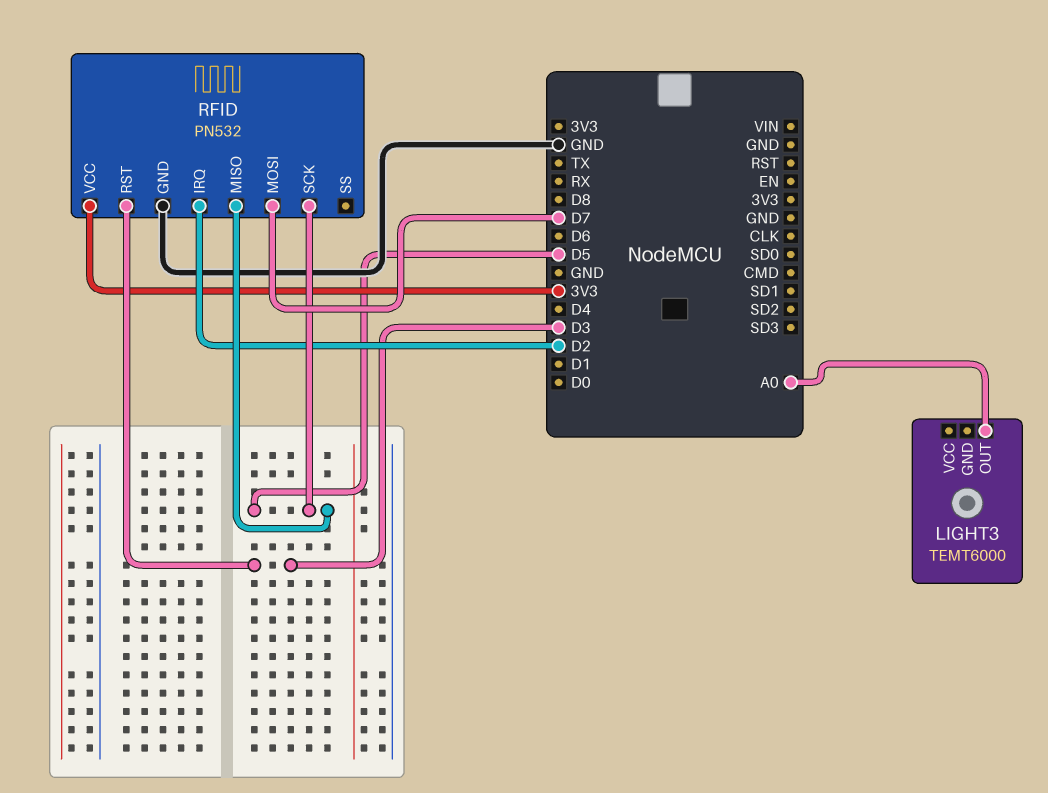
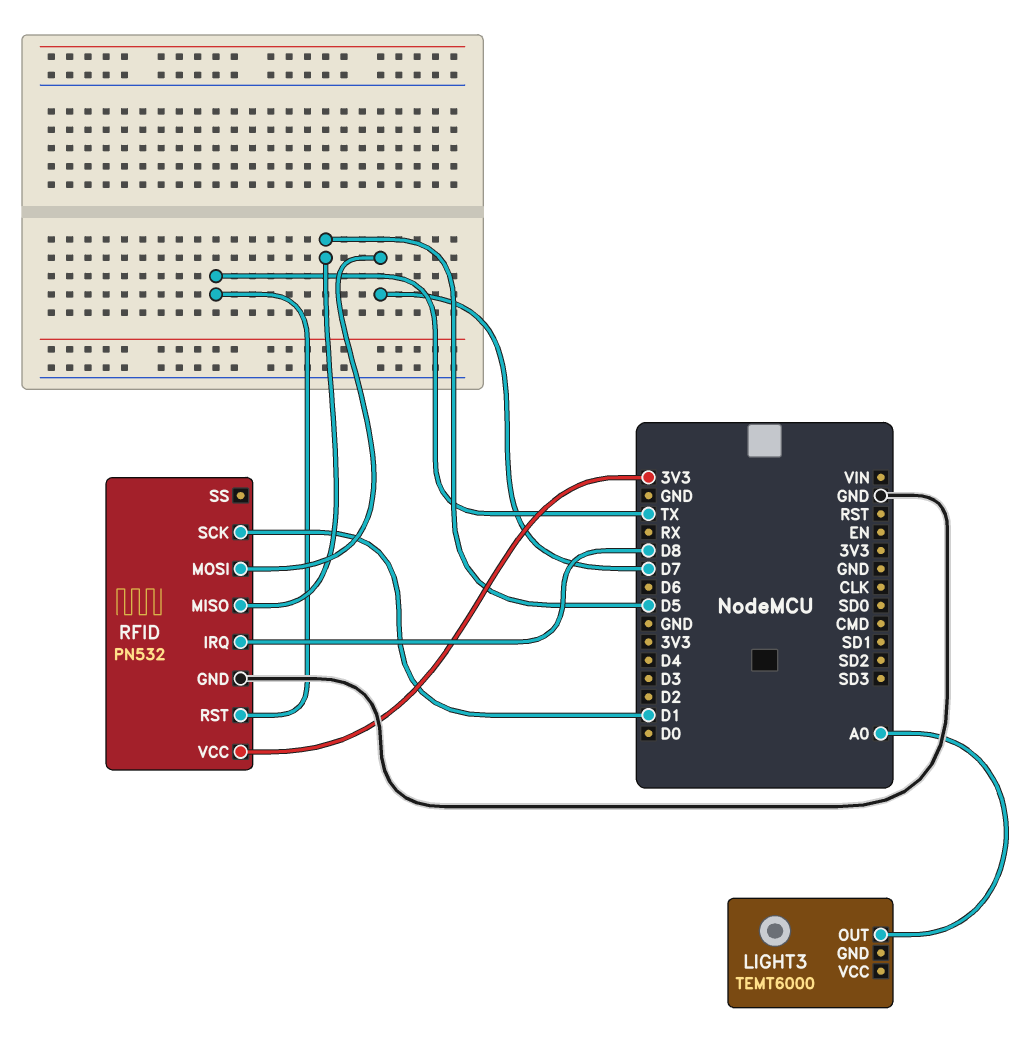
RFID pin IRQ: D2 -> D8
RFID pin RST: D3 -> TX
RFID pin SCK: D5 -> D1

